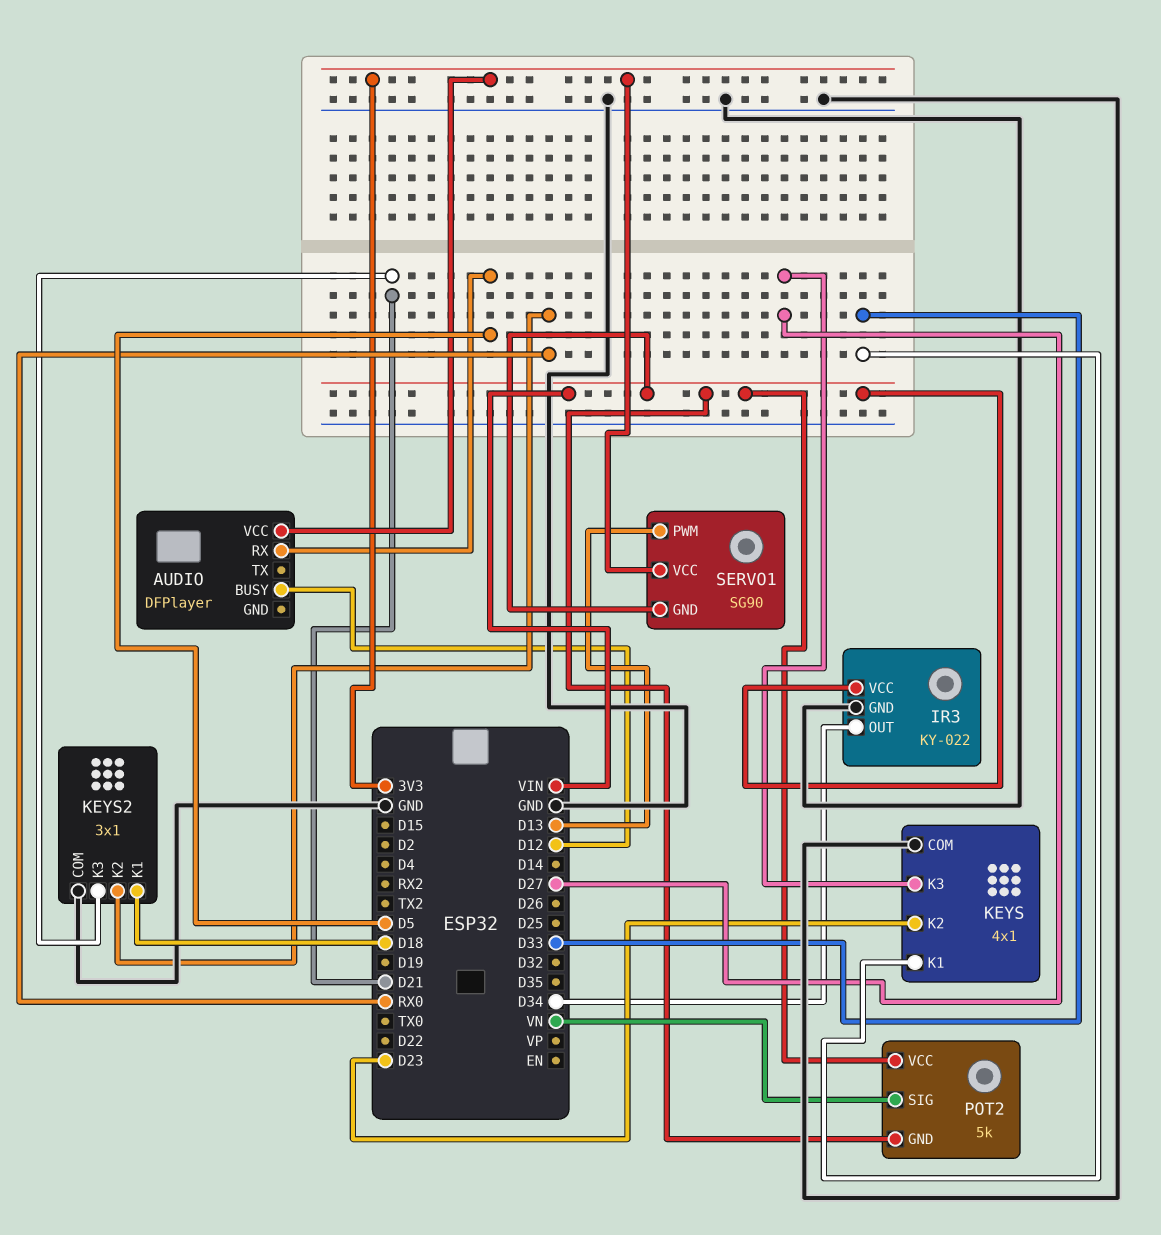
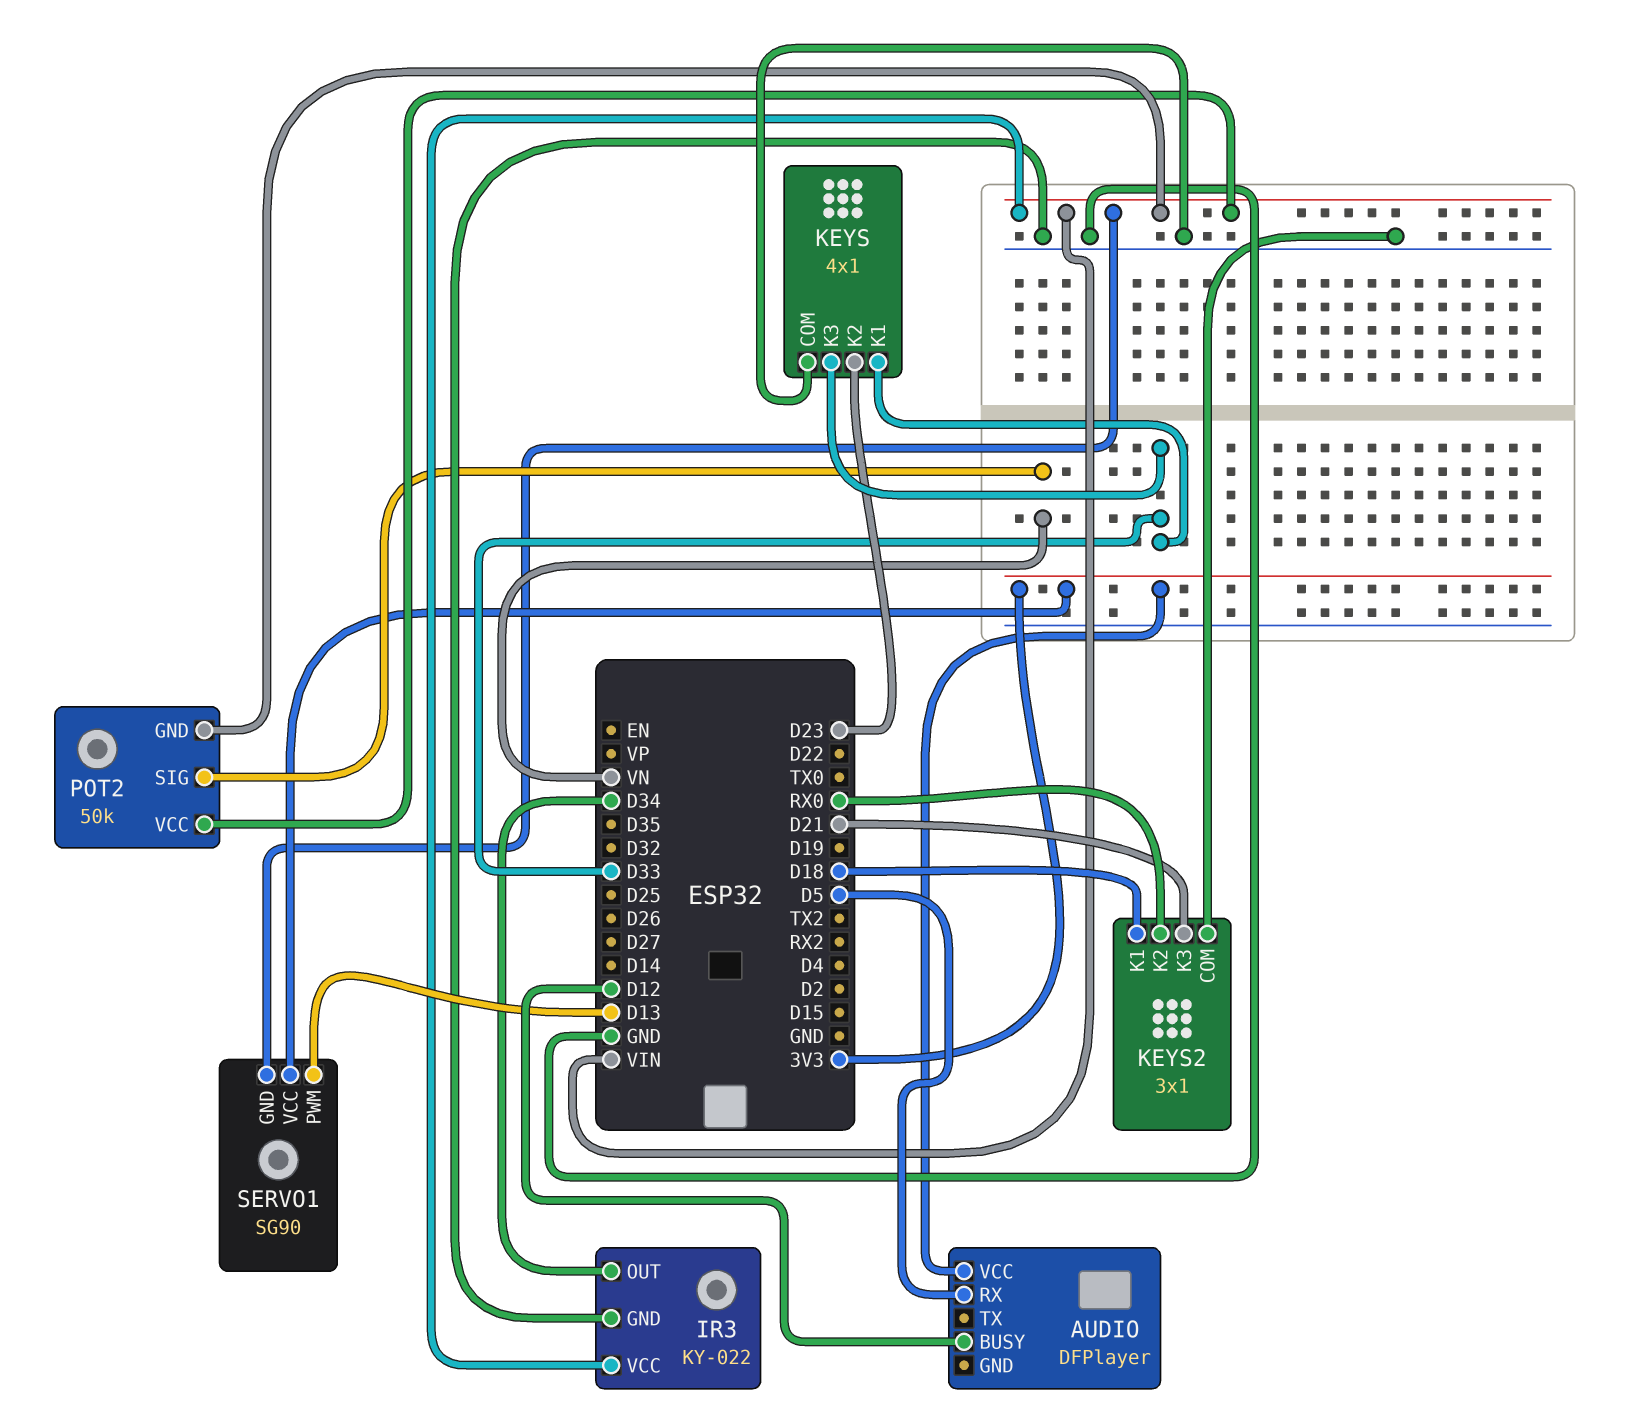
KEYS pin K3: D27 -> D33
POT2: 5k -> 50k

